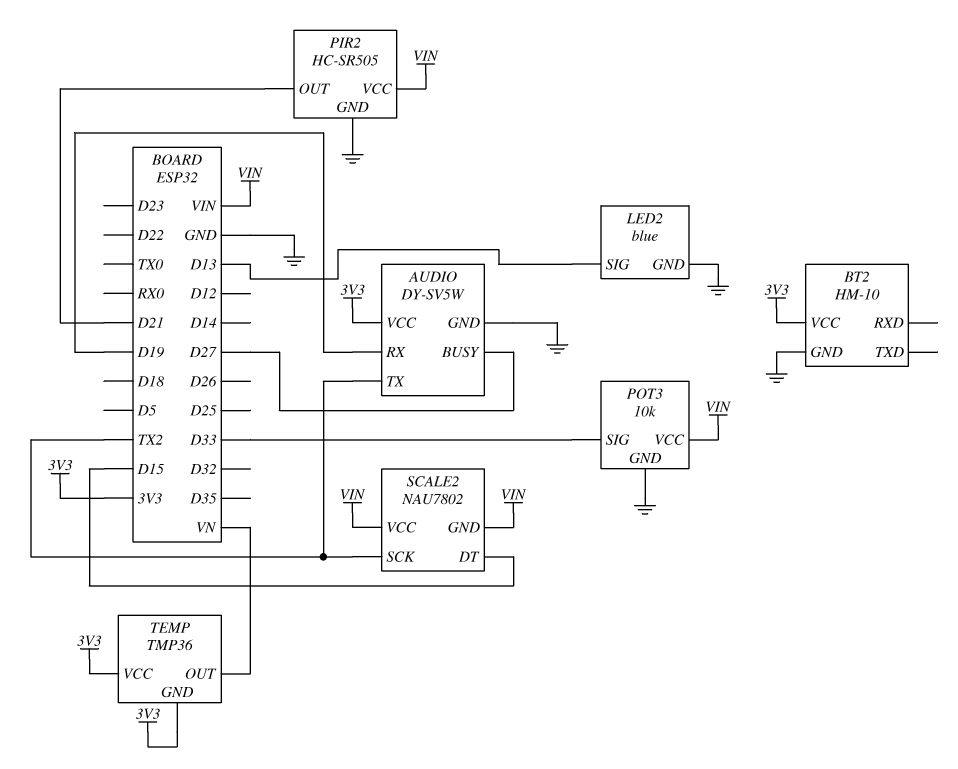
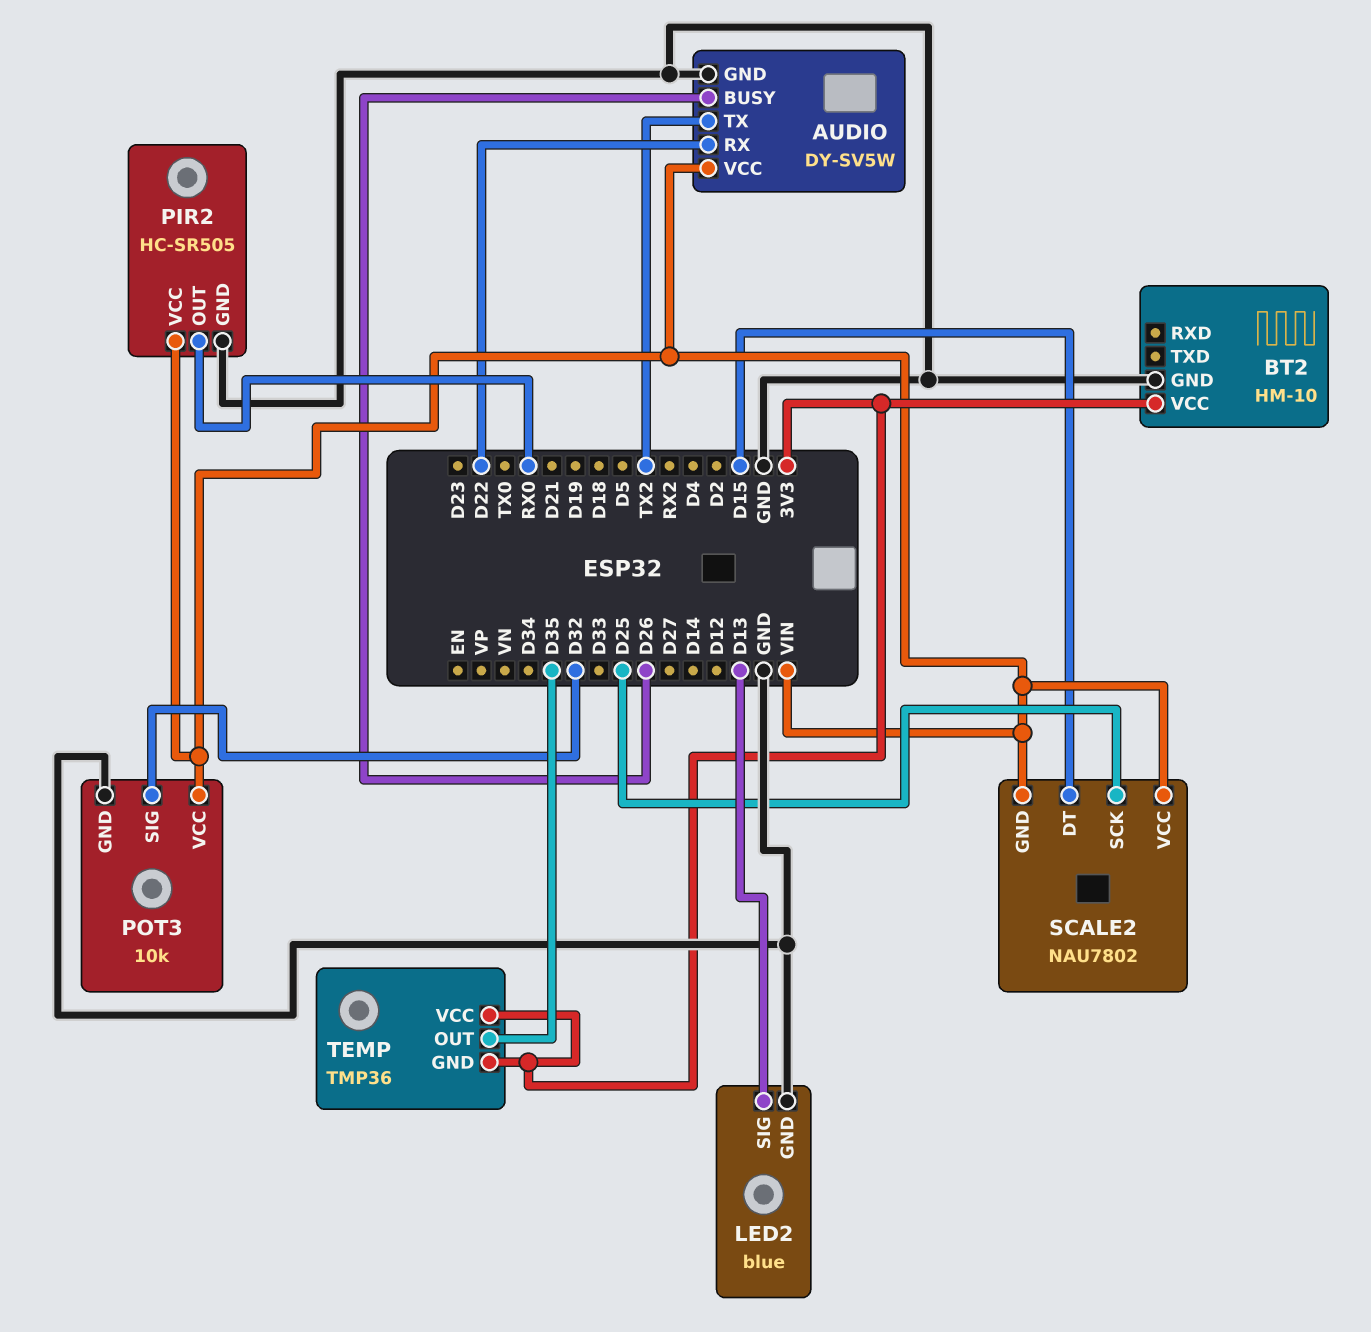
AUDIO pin BUSY: D27 -> D26
AUDIO pin RX: D19 -> D22
AUDIO pin VCC: 3V3 -> VIN
PIR2 pin OUT: D21 -> RX0
POT3 pin SIG: D33 -> D32
SCALE2 pin SCK: TX2 -> D25
TEMP pin OUT: VN -> D35

